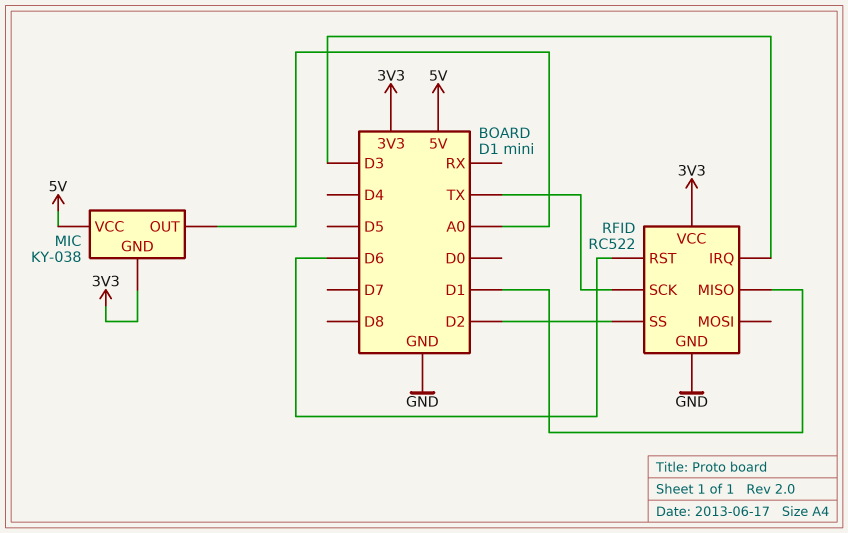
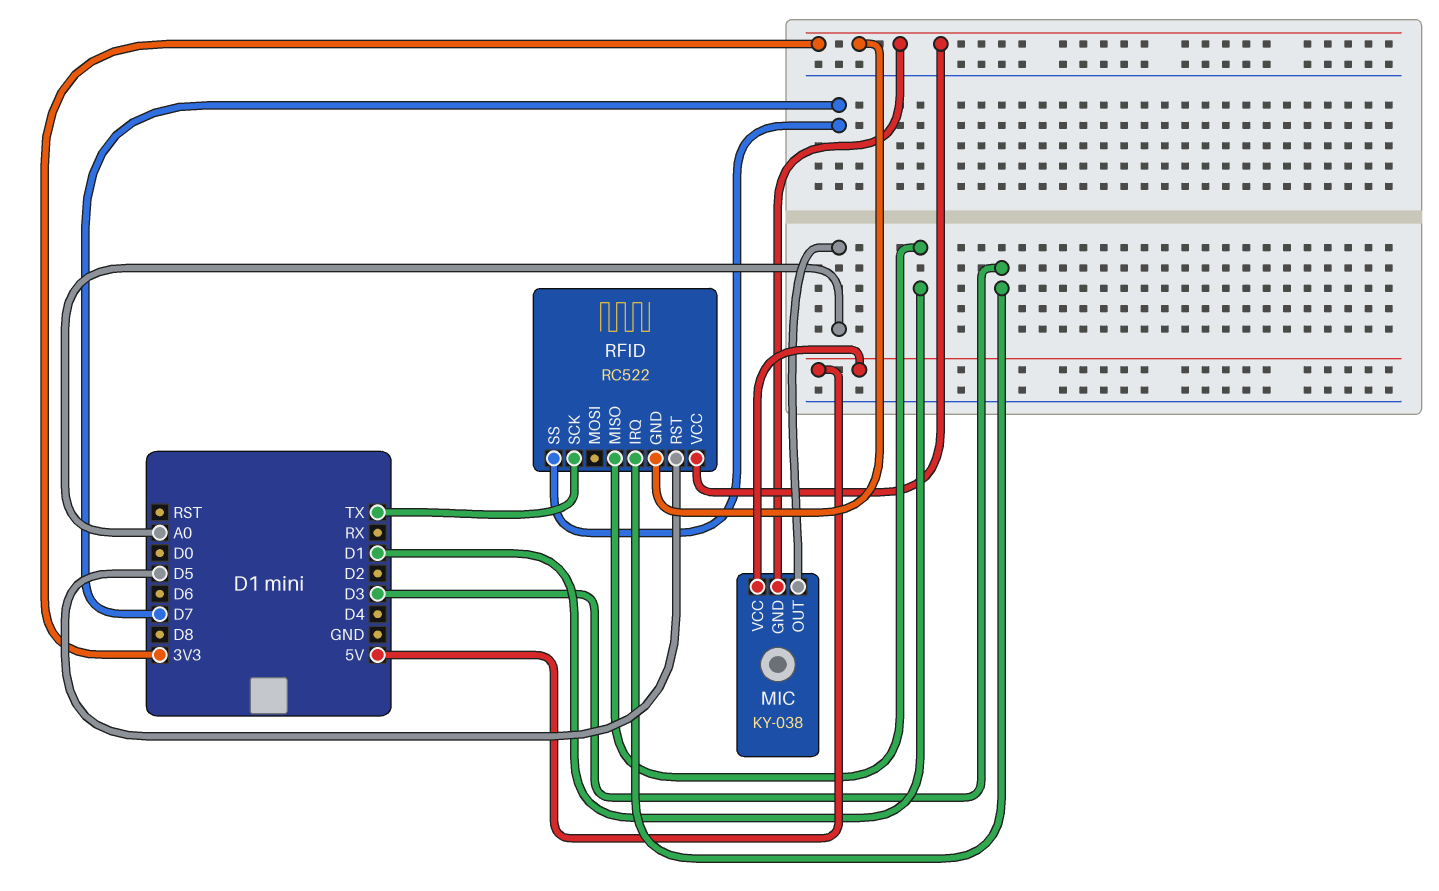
RFID pin GND: GND -> 3V3
RFID pin RST: D6 -> D5
RFID pin SS: D2 -> D7

